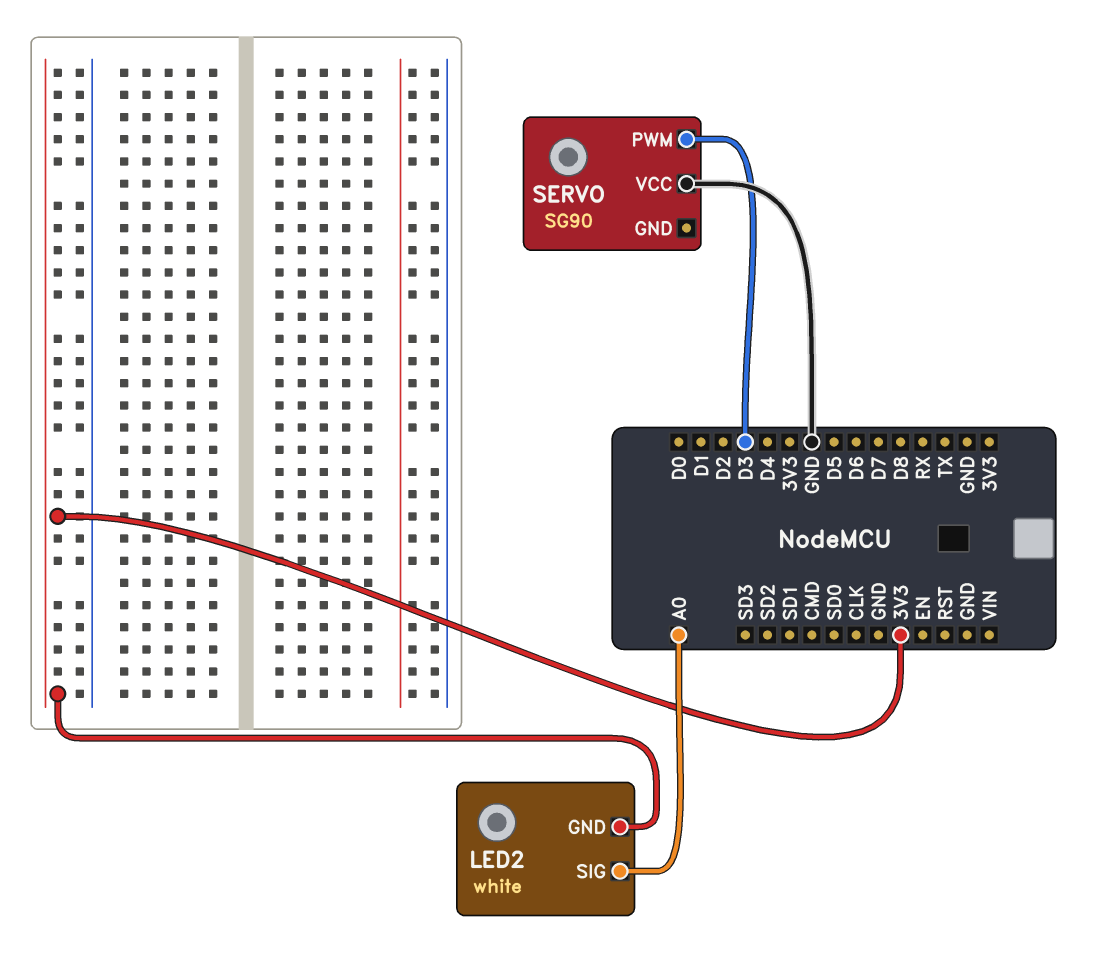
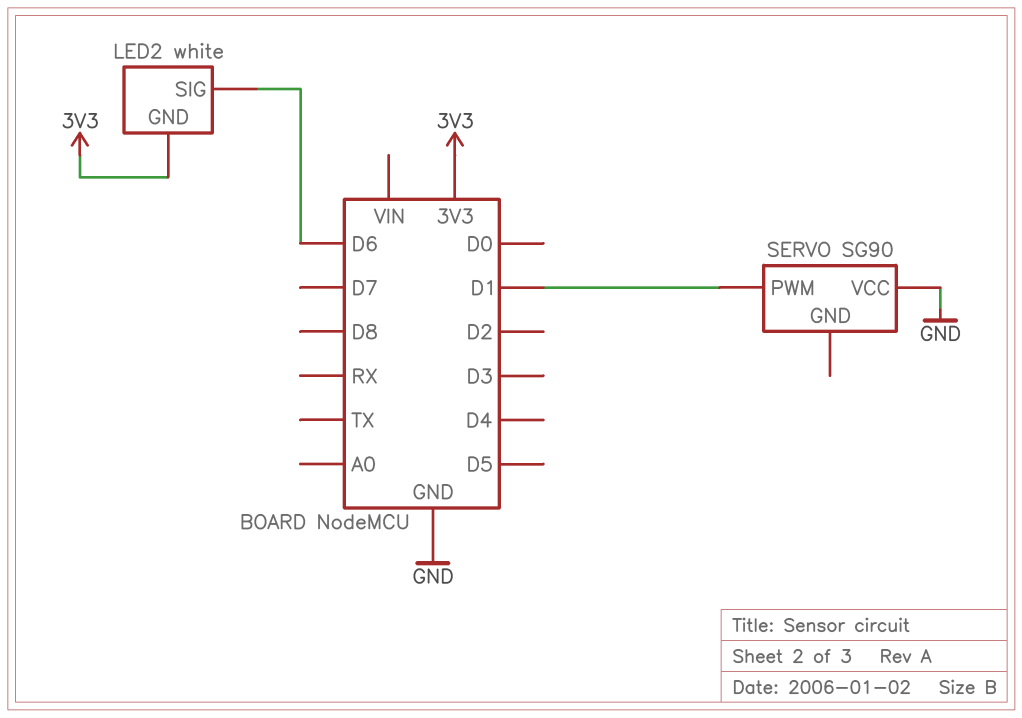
LED2 pin SIG: A0 -> D6
SERVO pin PWM: D3 -> D1

